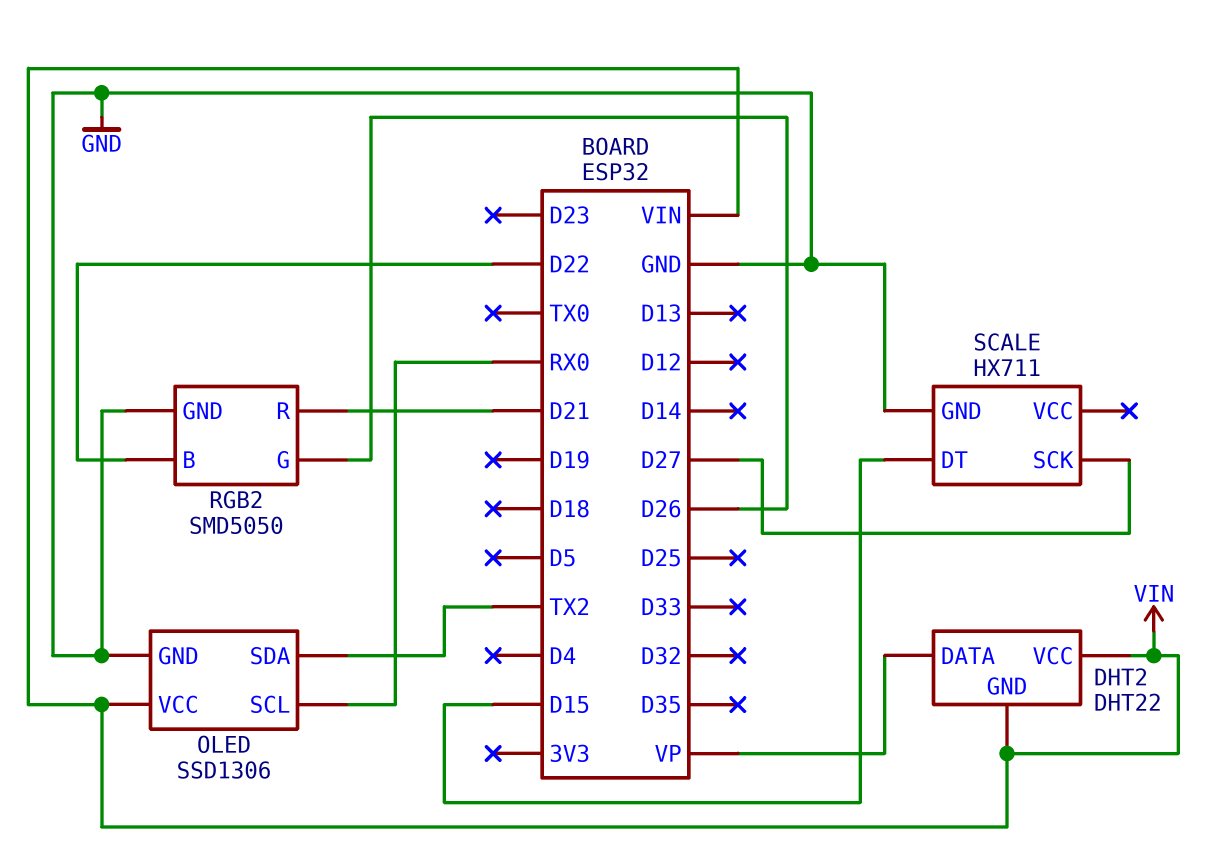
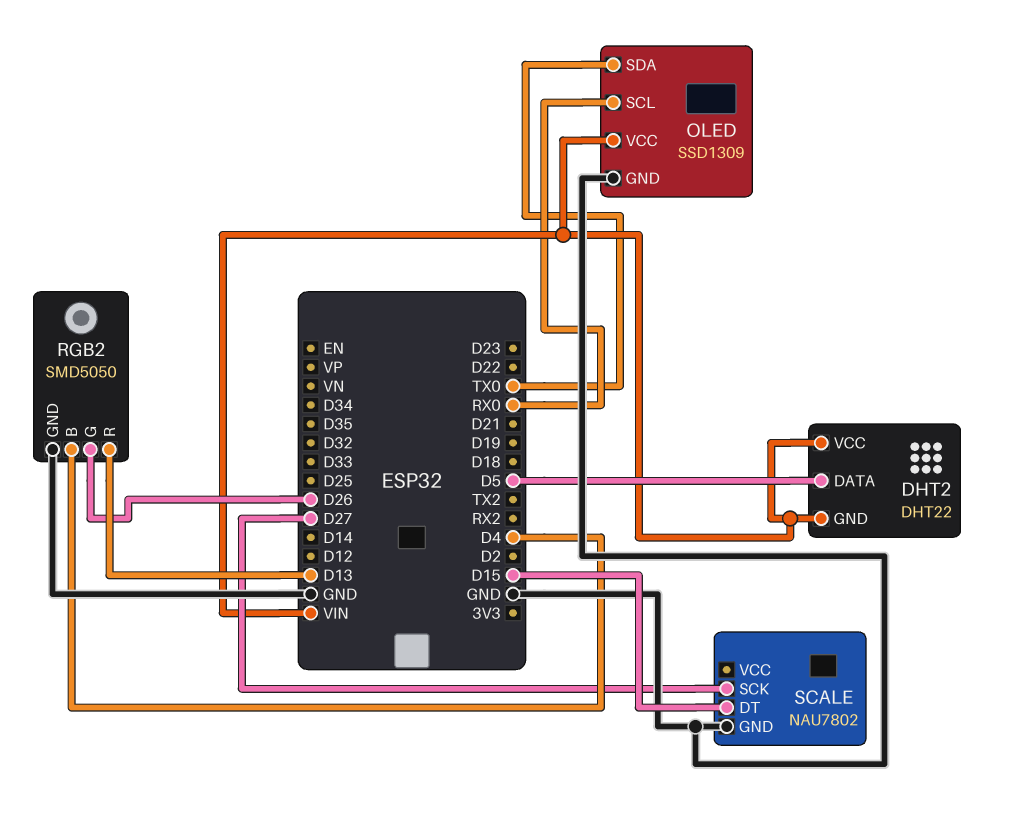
DHT2 pin DATA: VP -> D5
OLED: SSD1306 -> SSD1309
OLED pin SDA: TX2 -> TX0
RGB2 pin B: D22 -> D4
RGB2 pin R: D21 -> D13
SCALE: HX711 -> NAU7802

